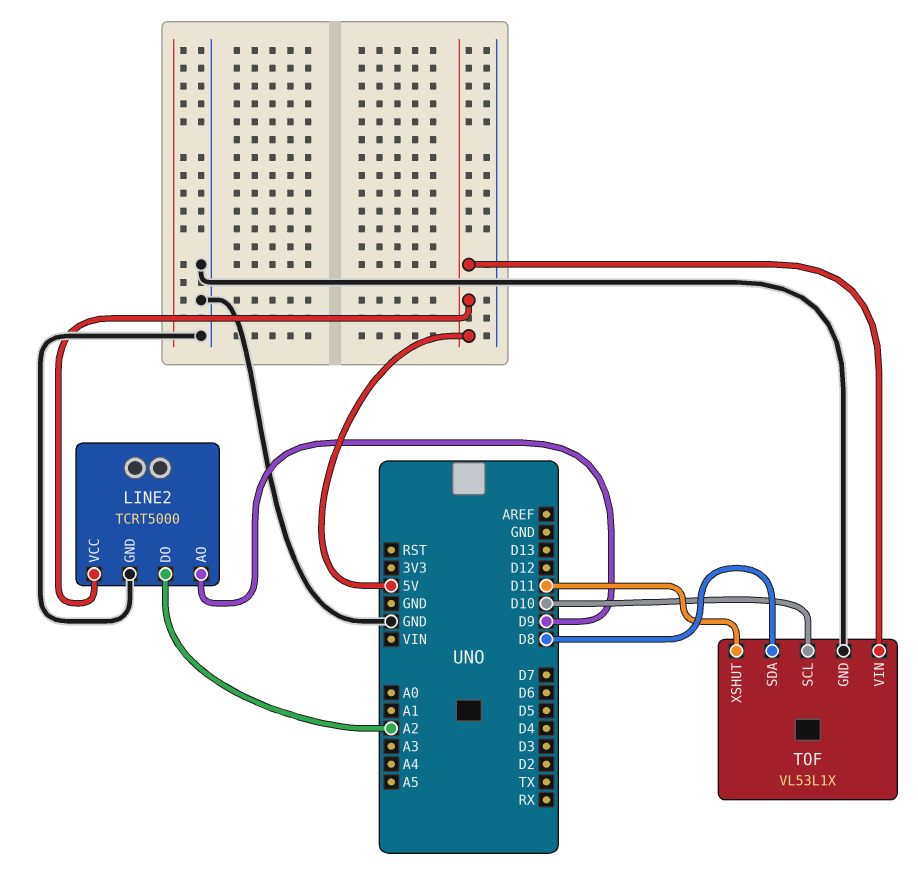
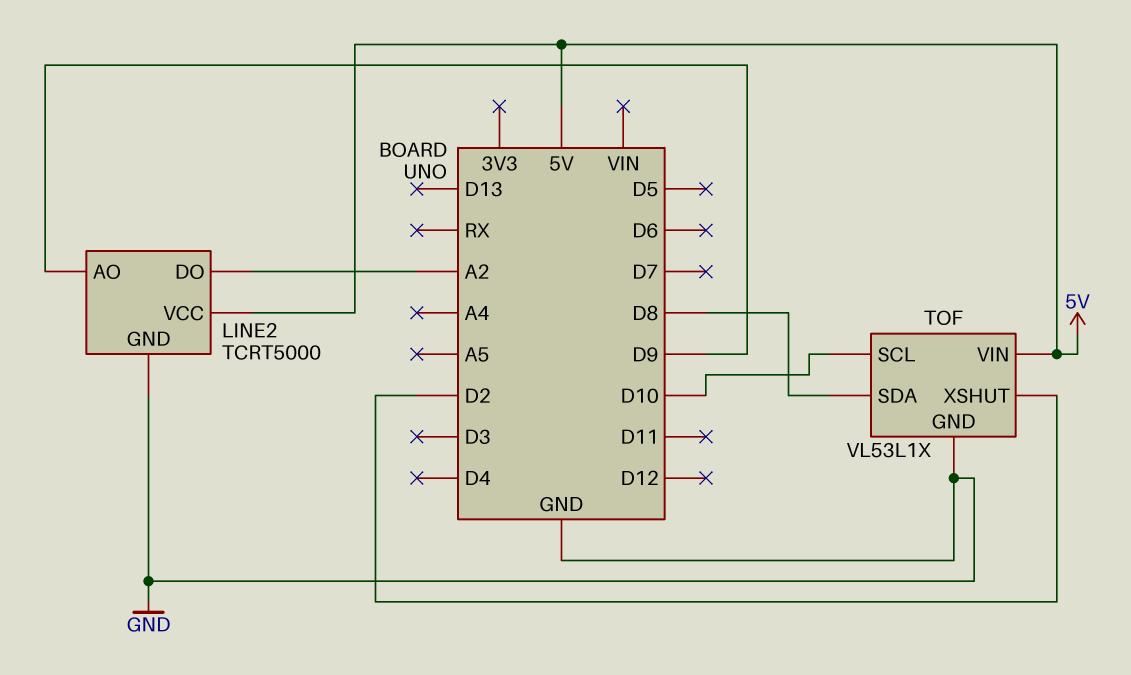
TOF pin XSHUT: D11 -> D2

